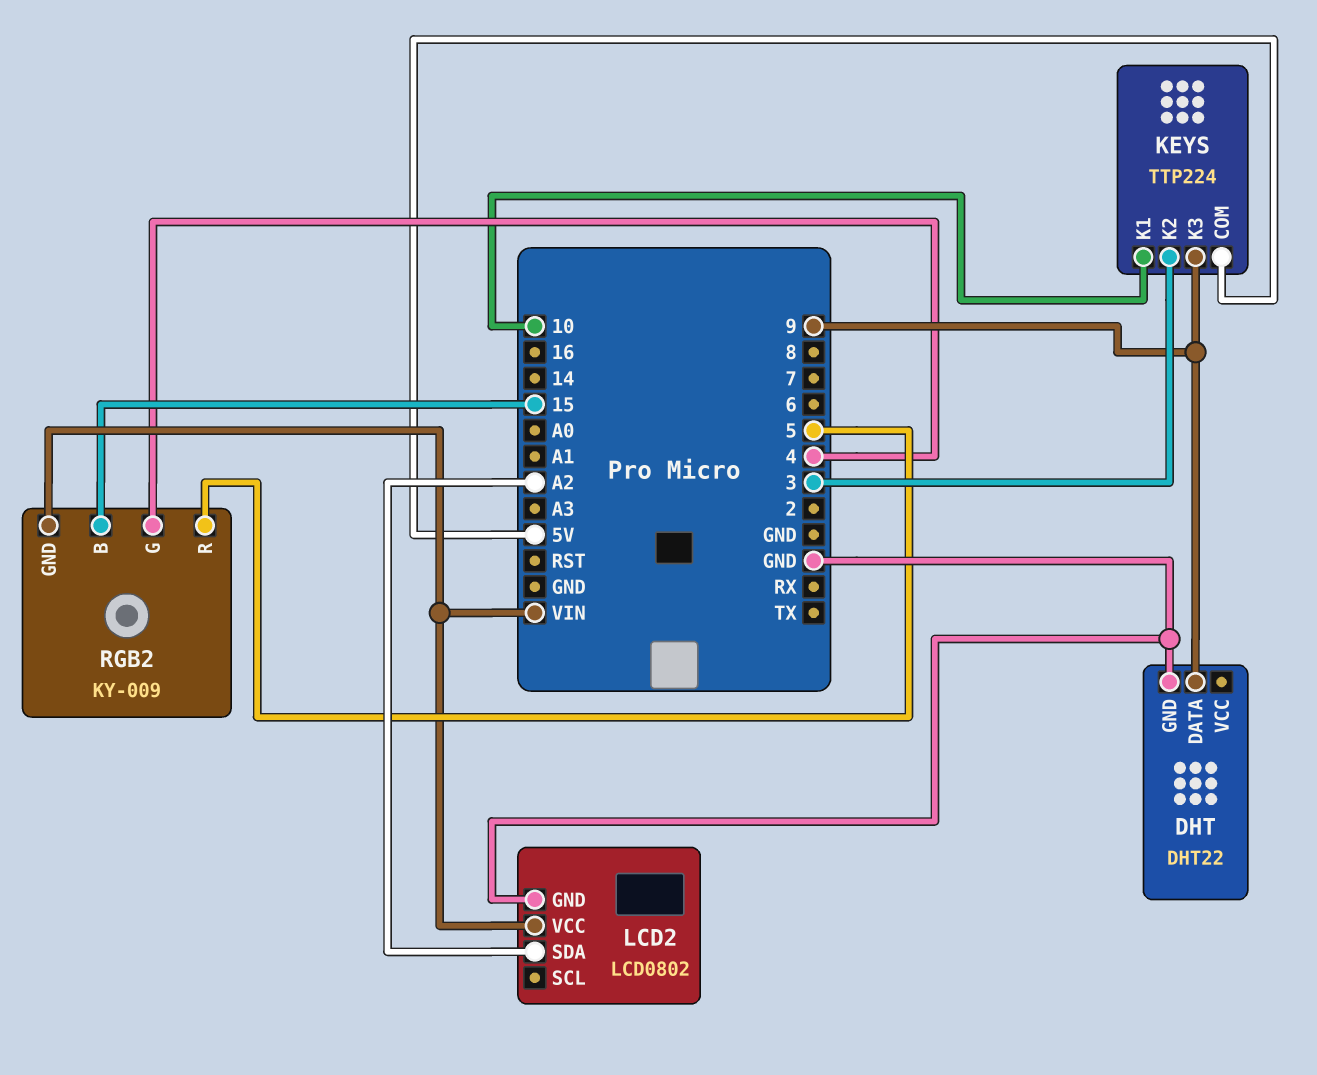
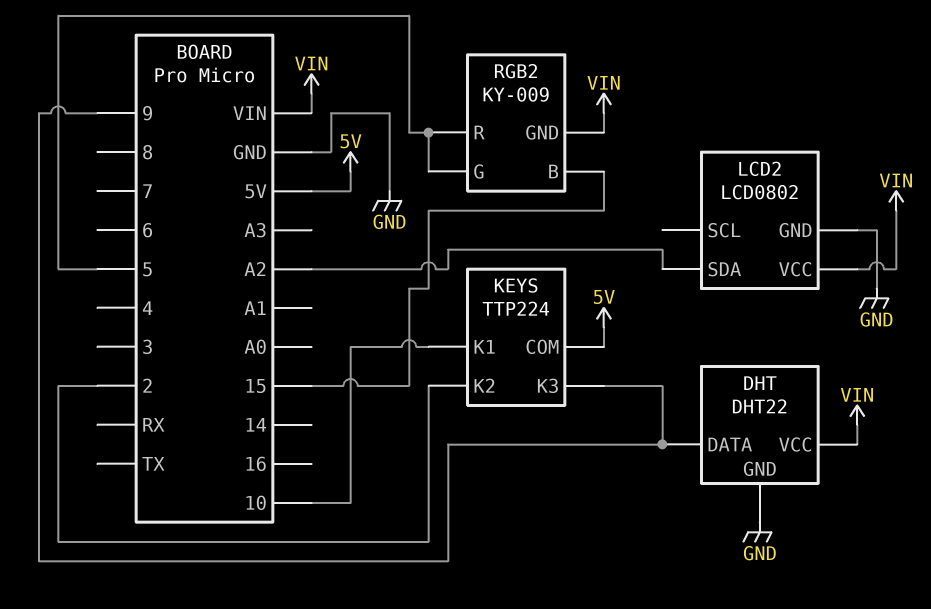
DHT pin VCC: none -> VIN
KEYS pin K2: 3 -> 2
RGB2 pin G: 4 -> 5

